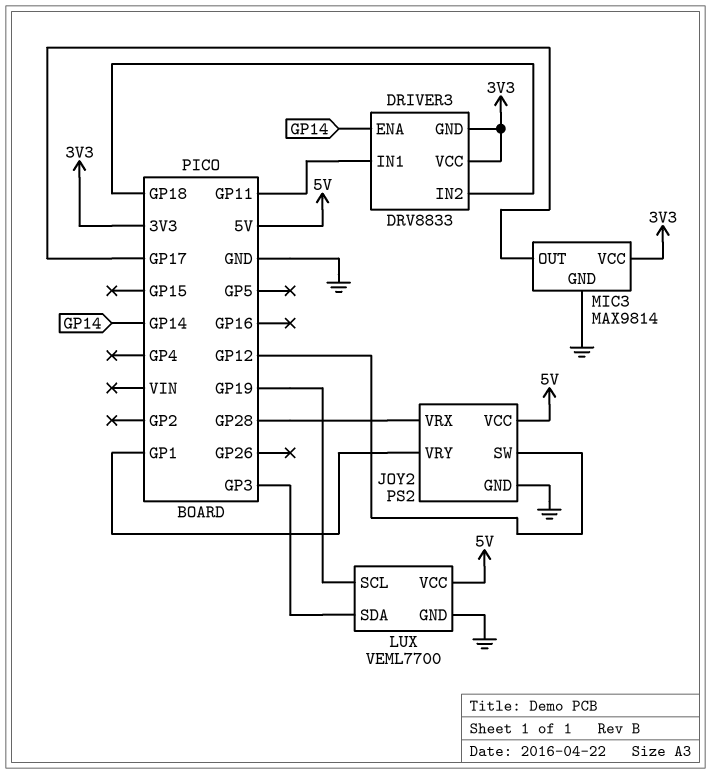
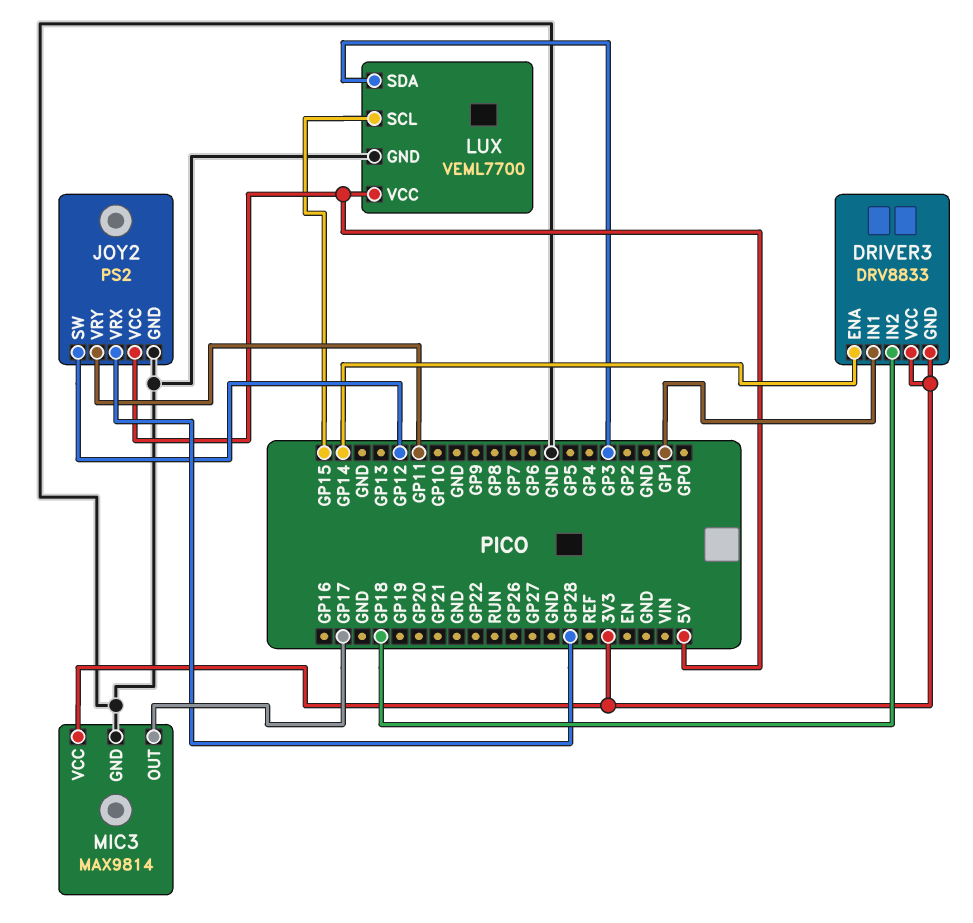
DRIVER3 pin IN1: GP11 -> GP1
JOY2 pin VRY: GP1 -> GP11
LUX pin SCL: GP19 -> GP15

